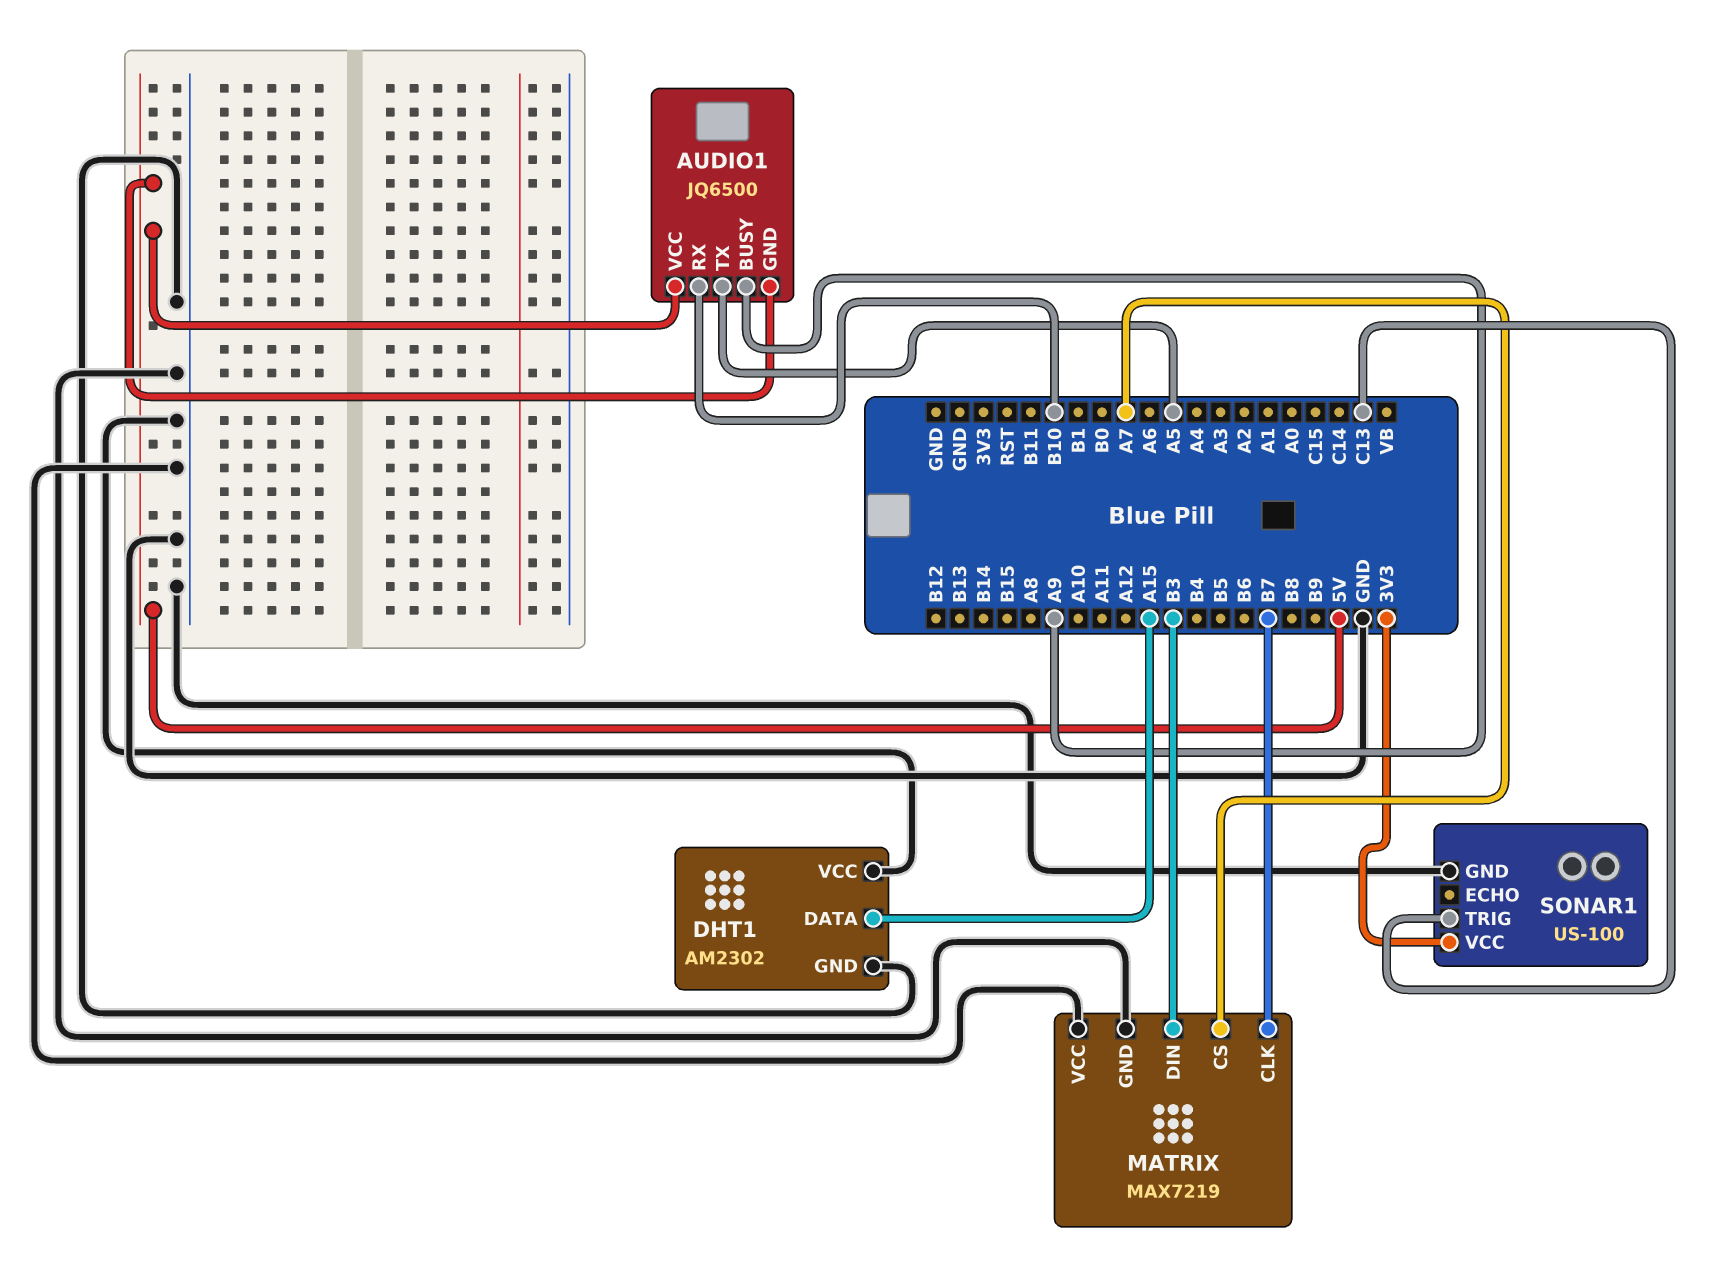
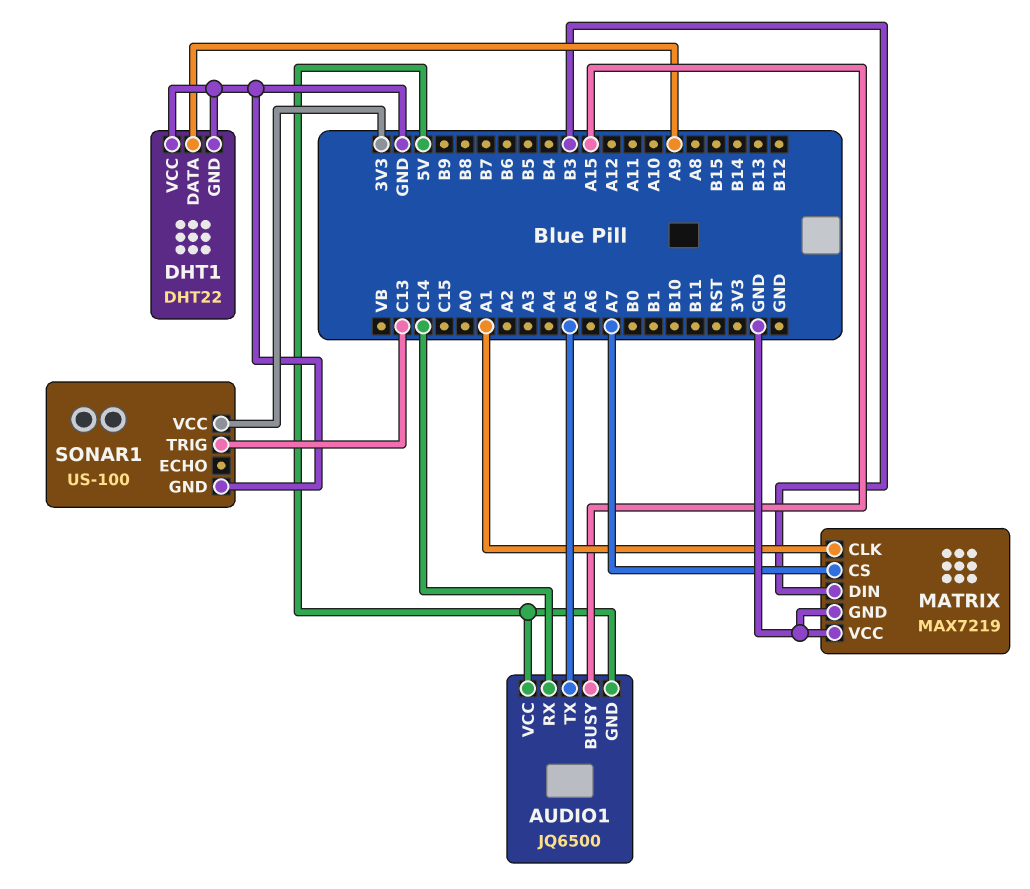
AUDIO1 pin BUSY: A9 -> A15
AUDIO1 pin RX: B10 -> C14
DHT1: AM2302 -> DHT22
DHT1 pin DATA: A15 -> A9
MATRIX pin CLK: B7 -> A1

